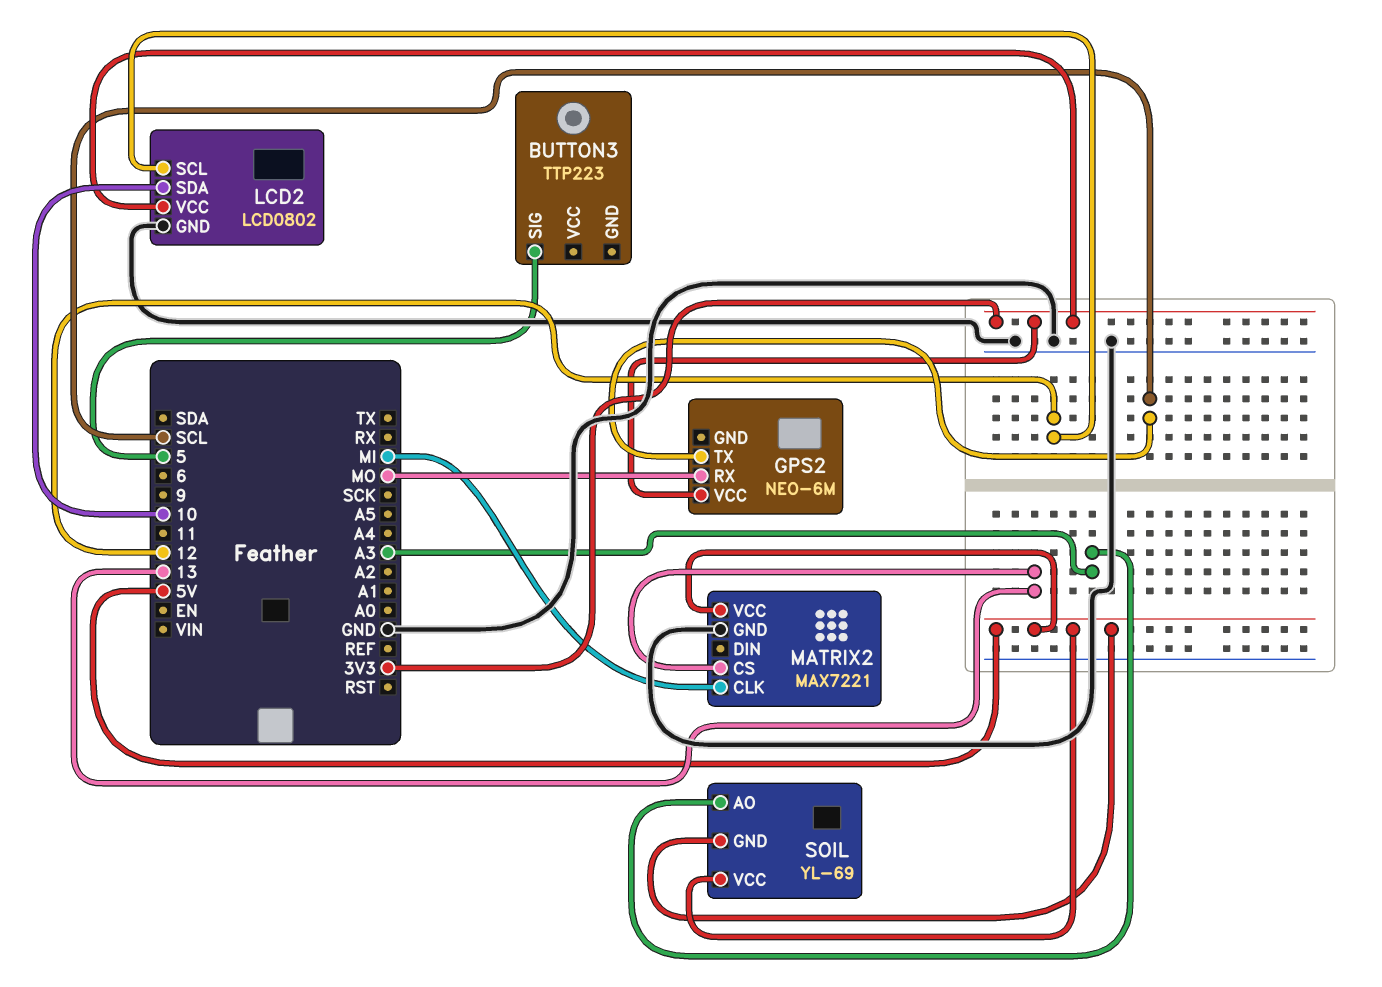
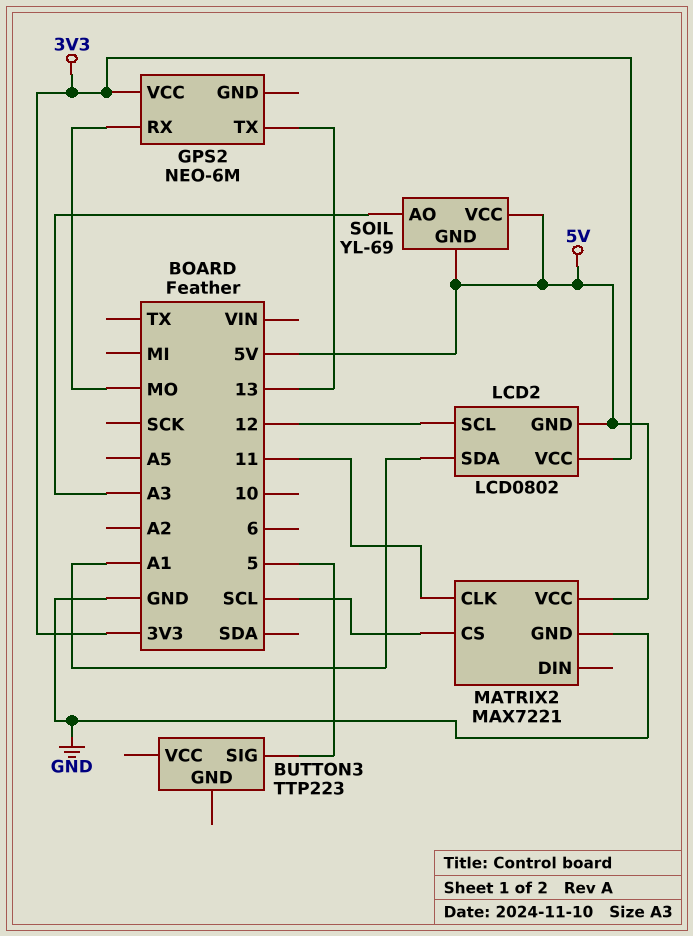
GPS2 pin TX: SCL -> 13
LCD2 pin GND: GND -> 5V
LCD2 pin SDA: 10 -> A1
MATRIX2 pin CLK: MI -> 11
MATRIX2 pin CS: 13 -> SCL

